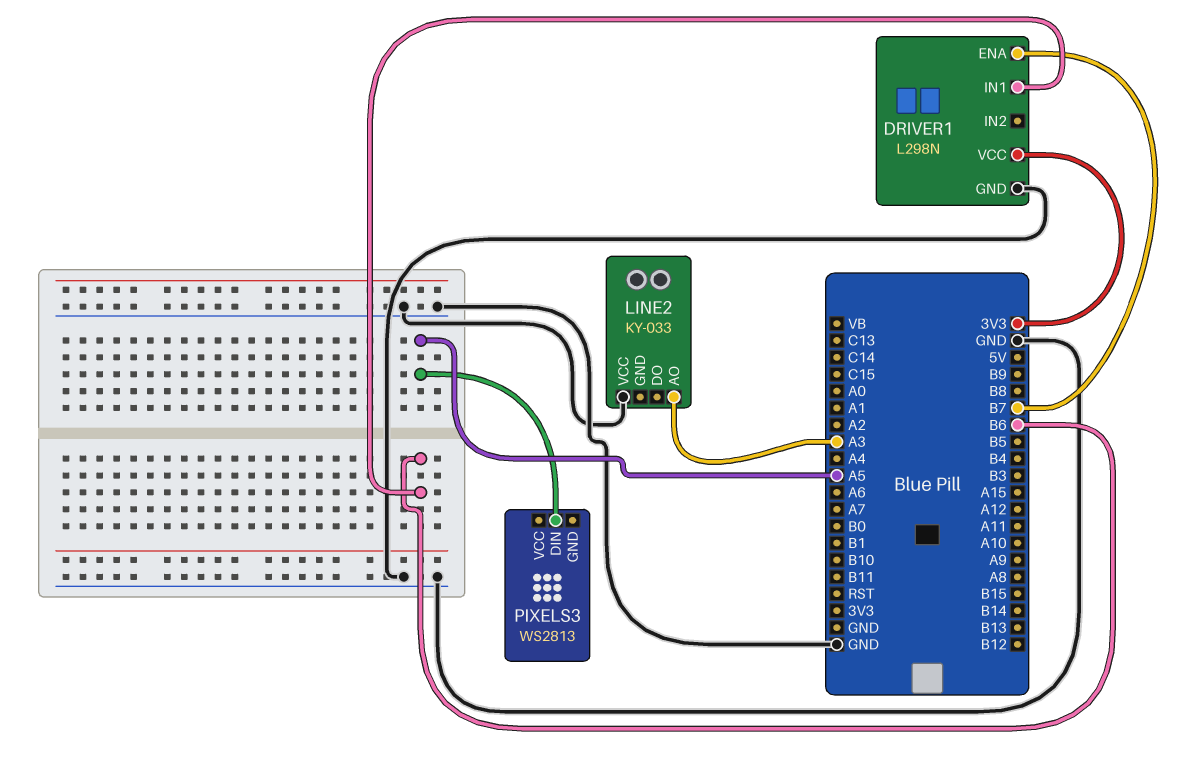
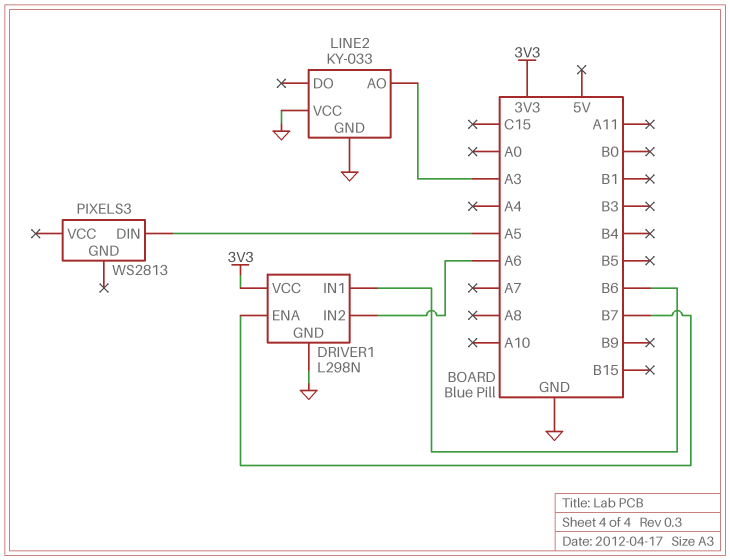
DRIVER1 pin IN2: none -> A6
LINE2 pin GND: none -> GND

